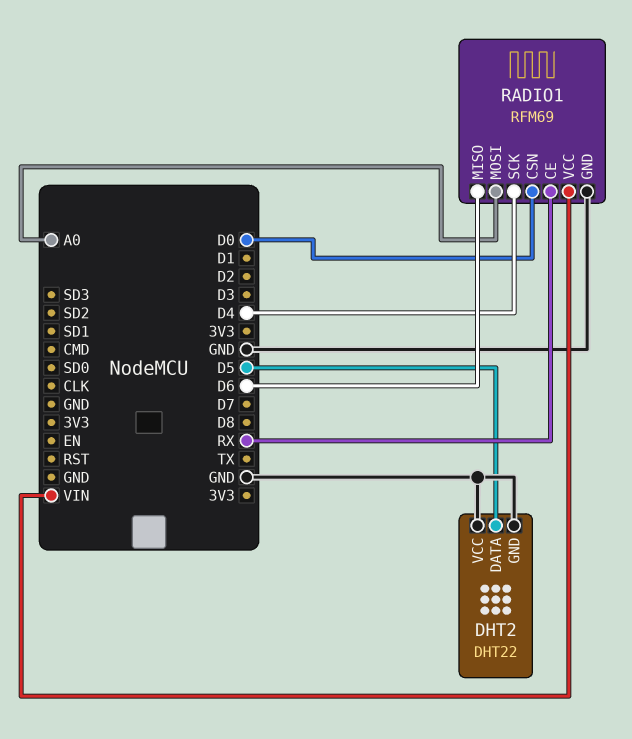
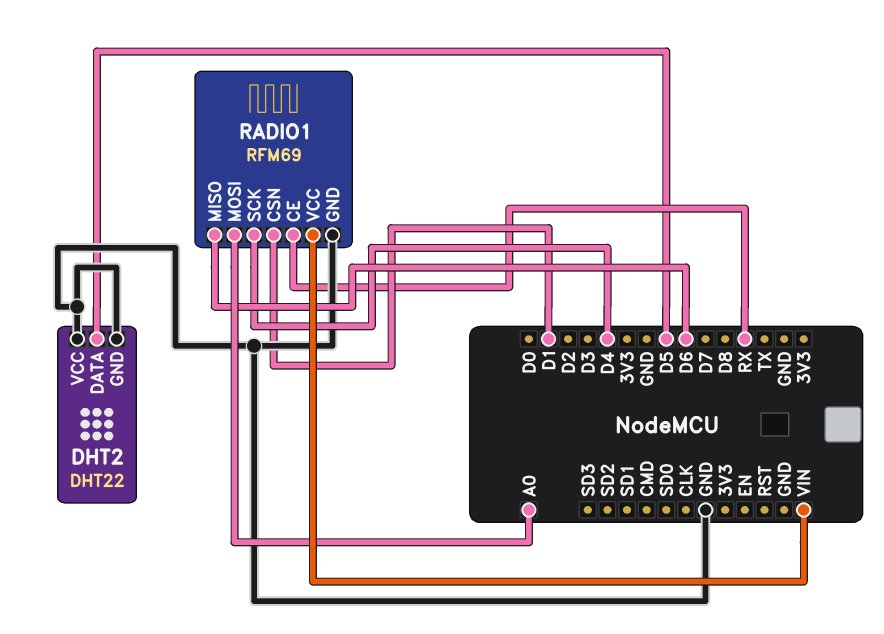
RADIO1 pin CSN: D0 -> D1

